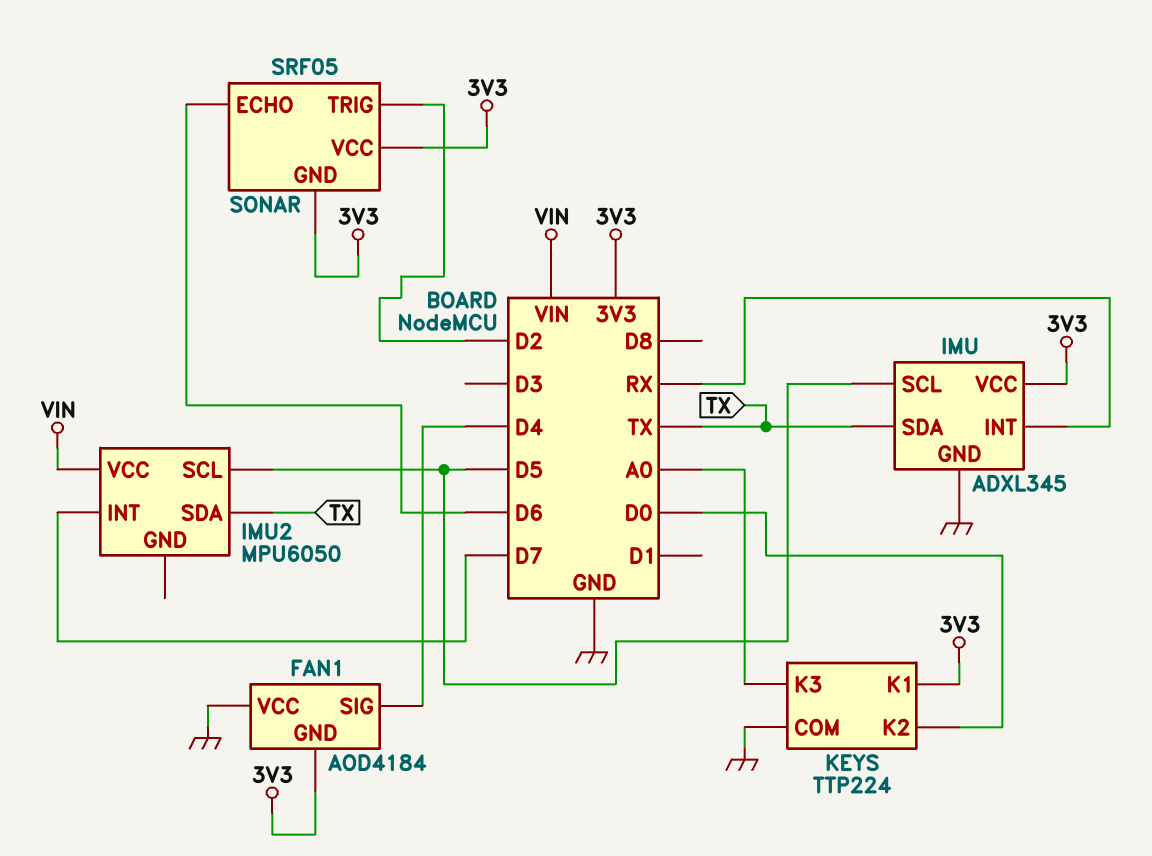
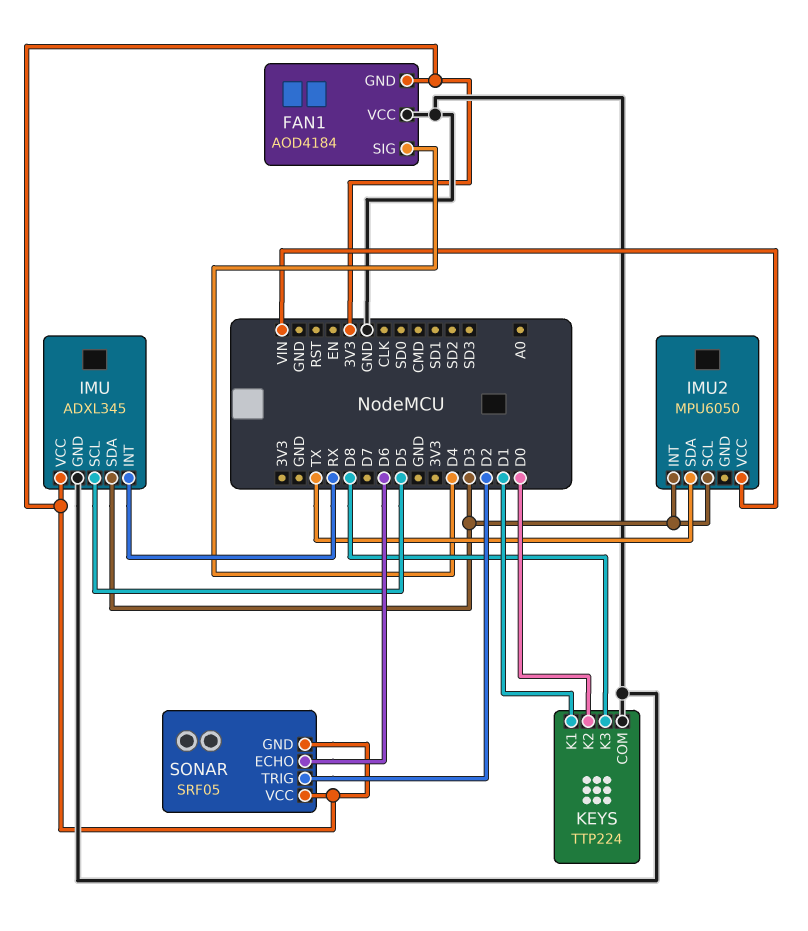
IMU pin SDA: TX -> D3
IMU2 pin INT: D7 -> D3
IMU2 pin SCL: D5 -> D3
KEYS pin K1: 3V3 -> D1
KEYS pin K3: A0 -> D8

